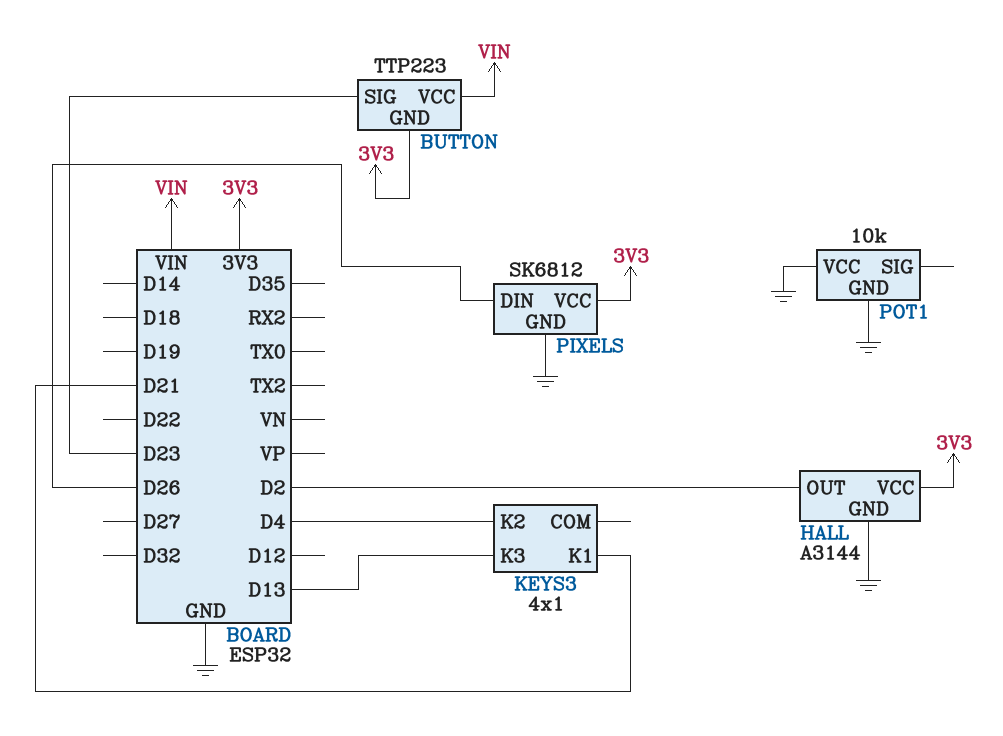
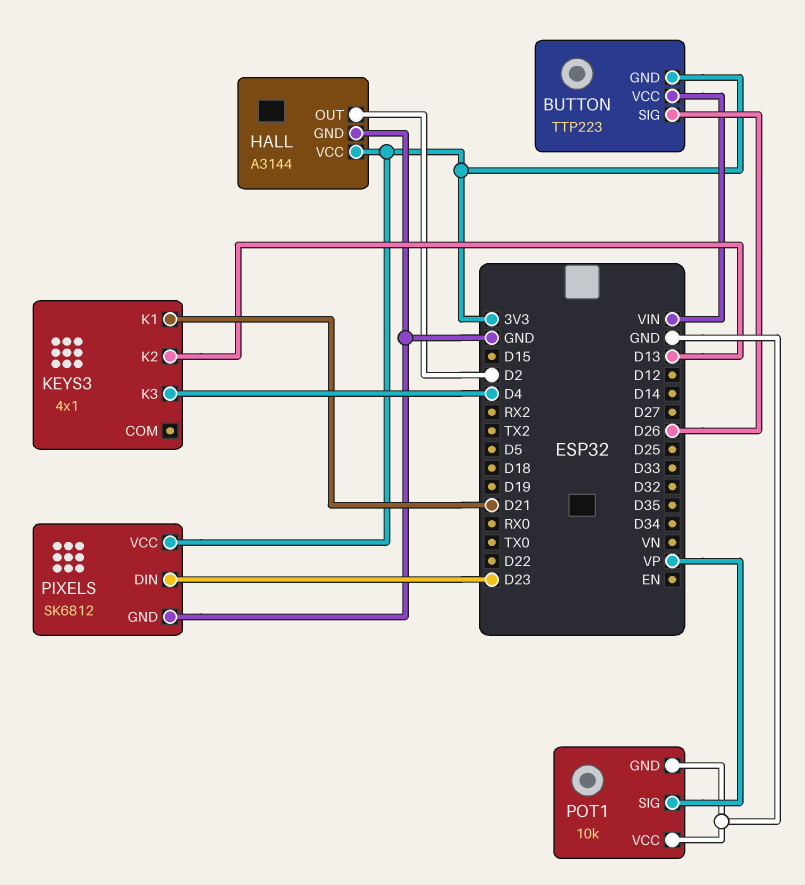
BUTTON pin SIG: D23 -> D26
KEYS3 pin K2: D4 -> D13
KEYS3 pin K3: D13 -> D4
PIXELS pin DIN: D26 -> D23
POT1 pin SIG: none -> VP

